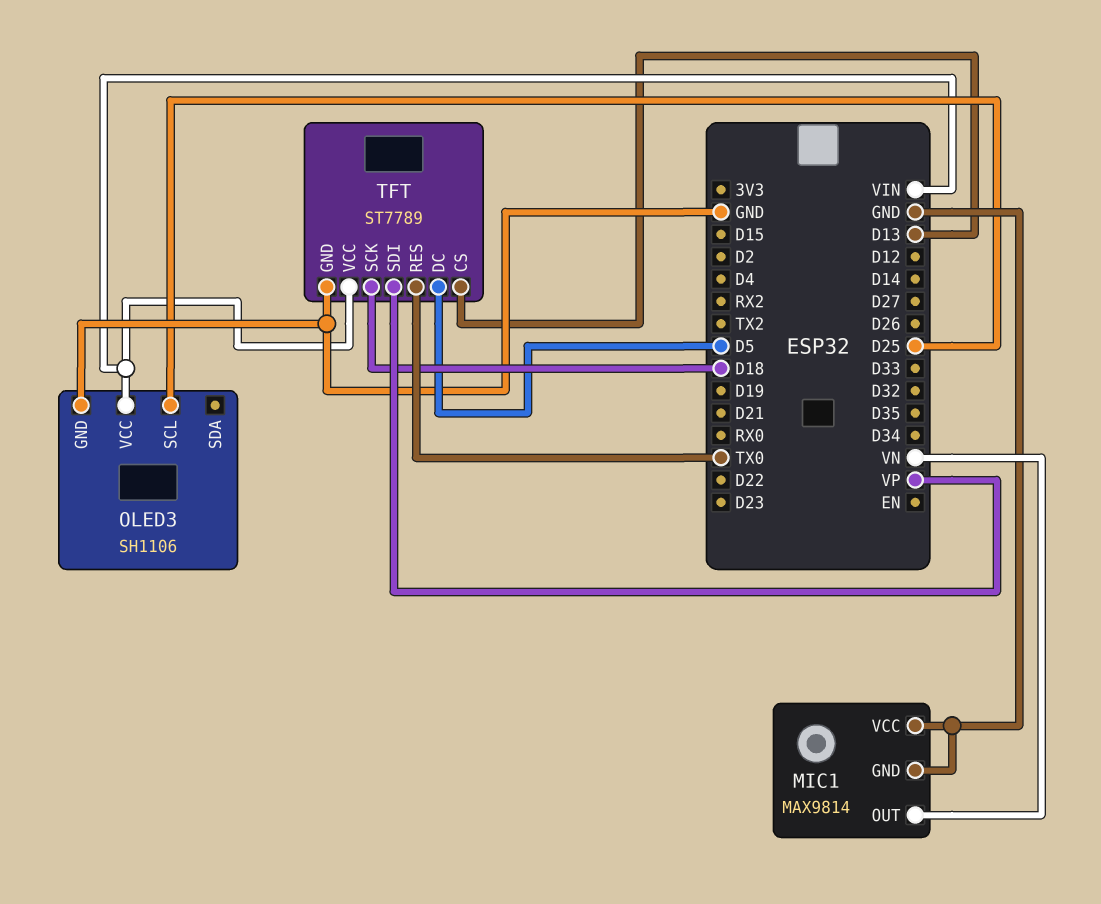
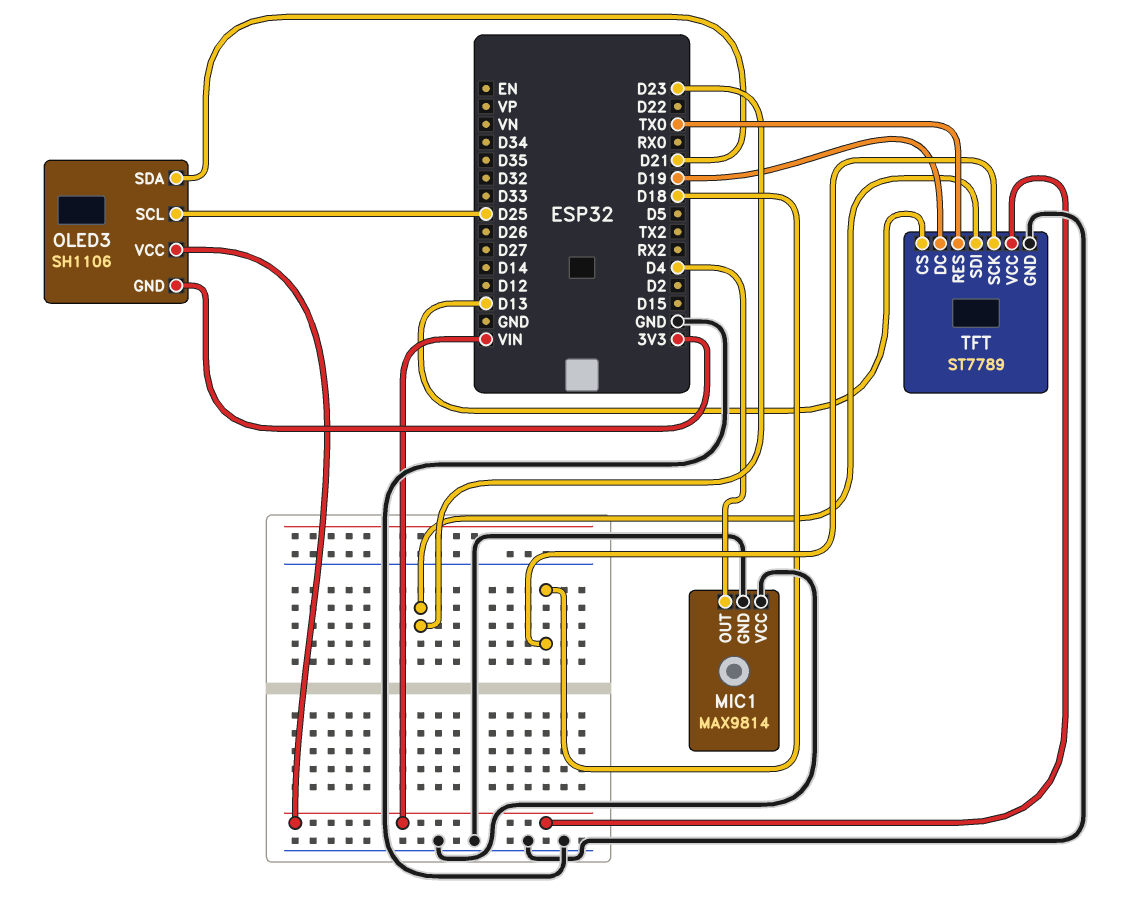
MIC1 pin OUT: VN -> D4
OLED3 pin GND: GND -> 3V3
OLED3 pin SDA: none -> D21
TFT pin DC: D5 -> D19
TFT pin SDI: VP -> D23

